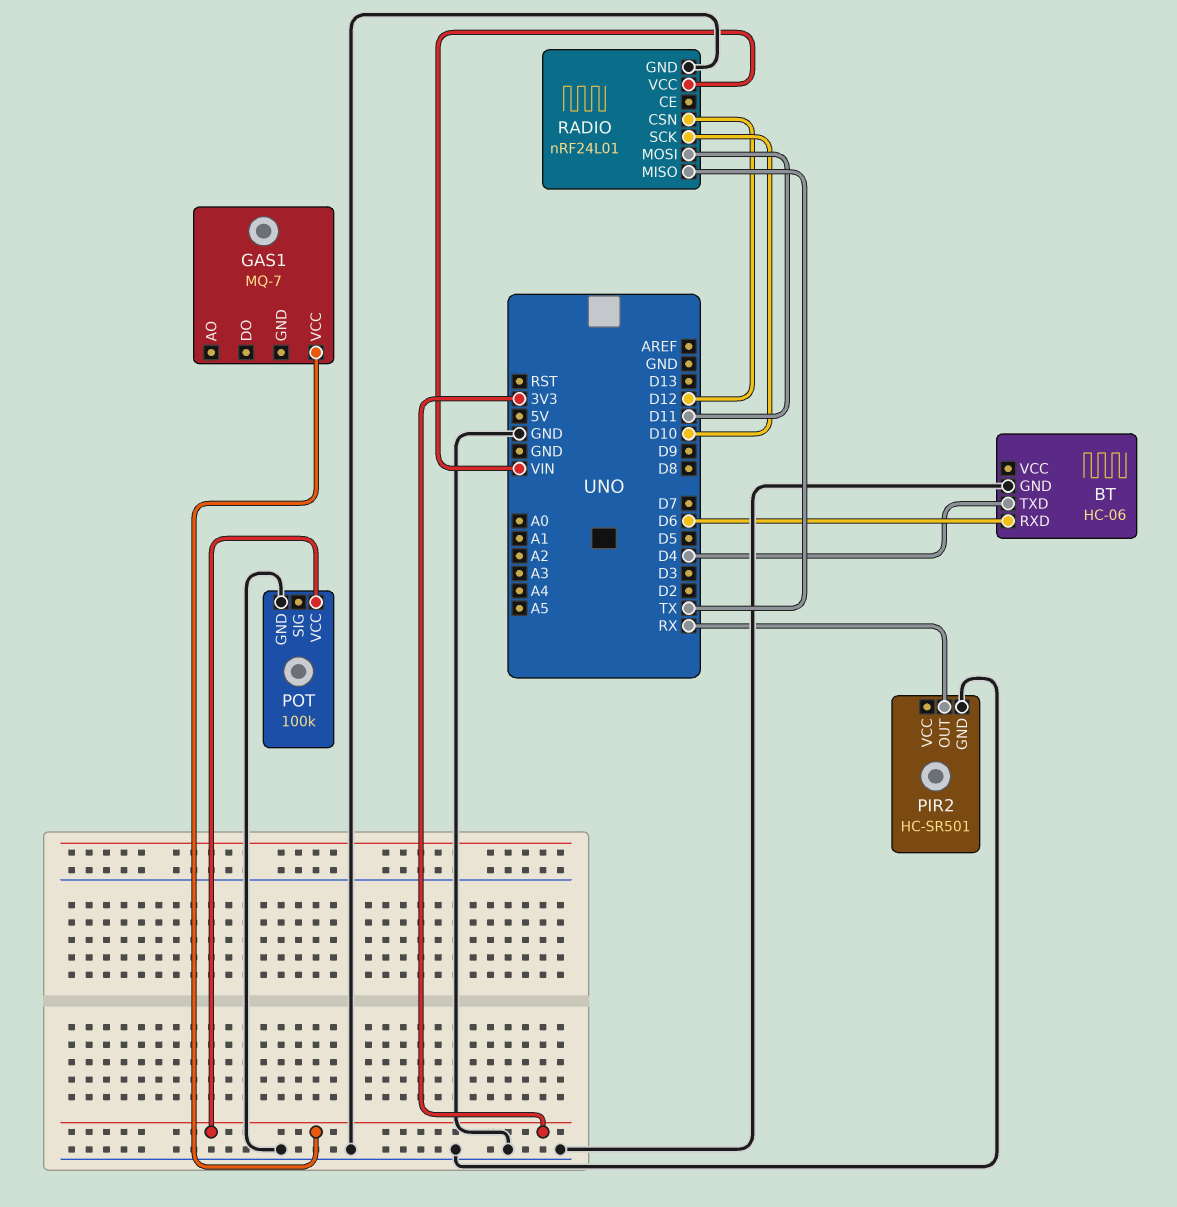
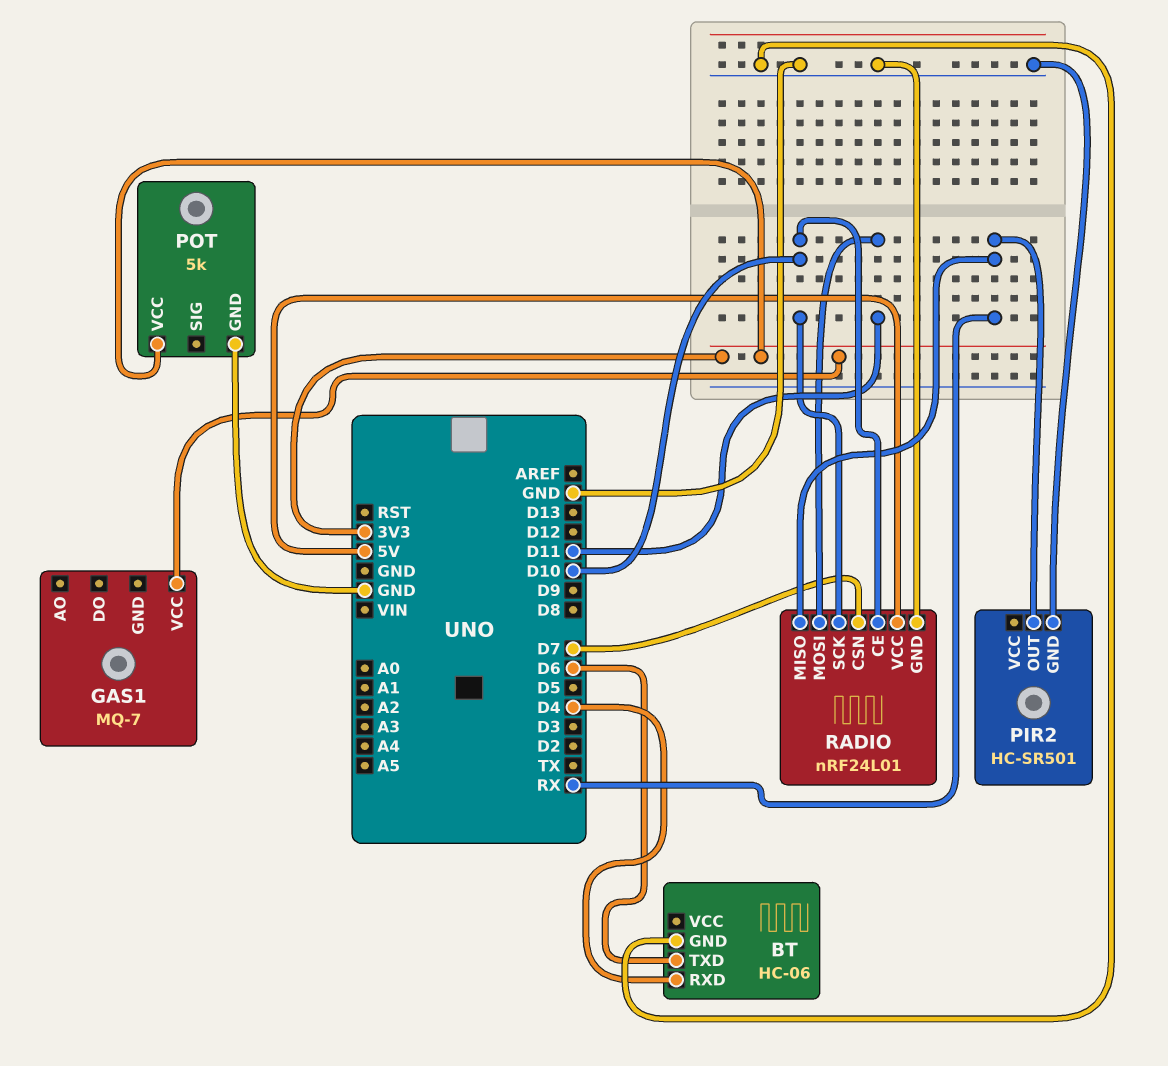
BT pin RXD: D6 -> D4
BT pin TXD: D4 -> D6
POT: 100k -> 5k
RADIO pin CE: none -> D10
RADIO pin CSN: D12 -> D7
RADIO pin MISO: TX -> RX
RADIO pin VCC: VIN -> 5V

